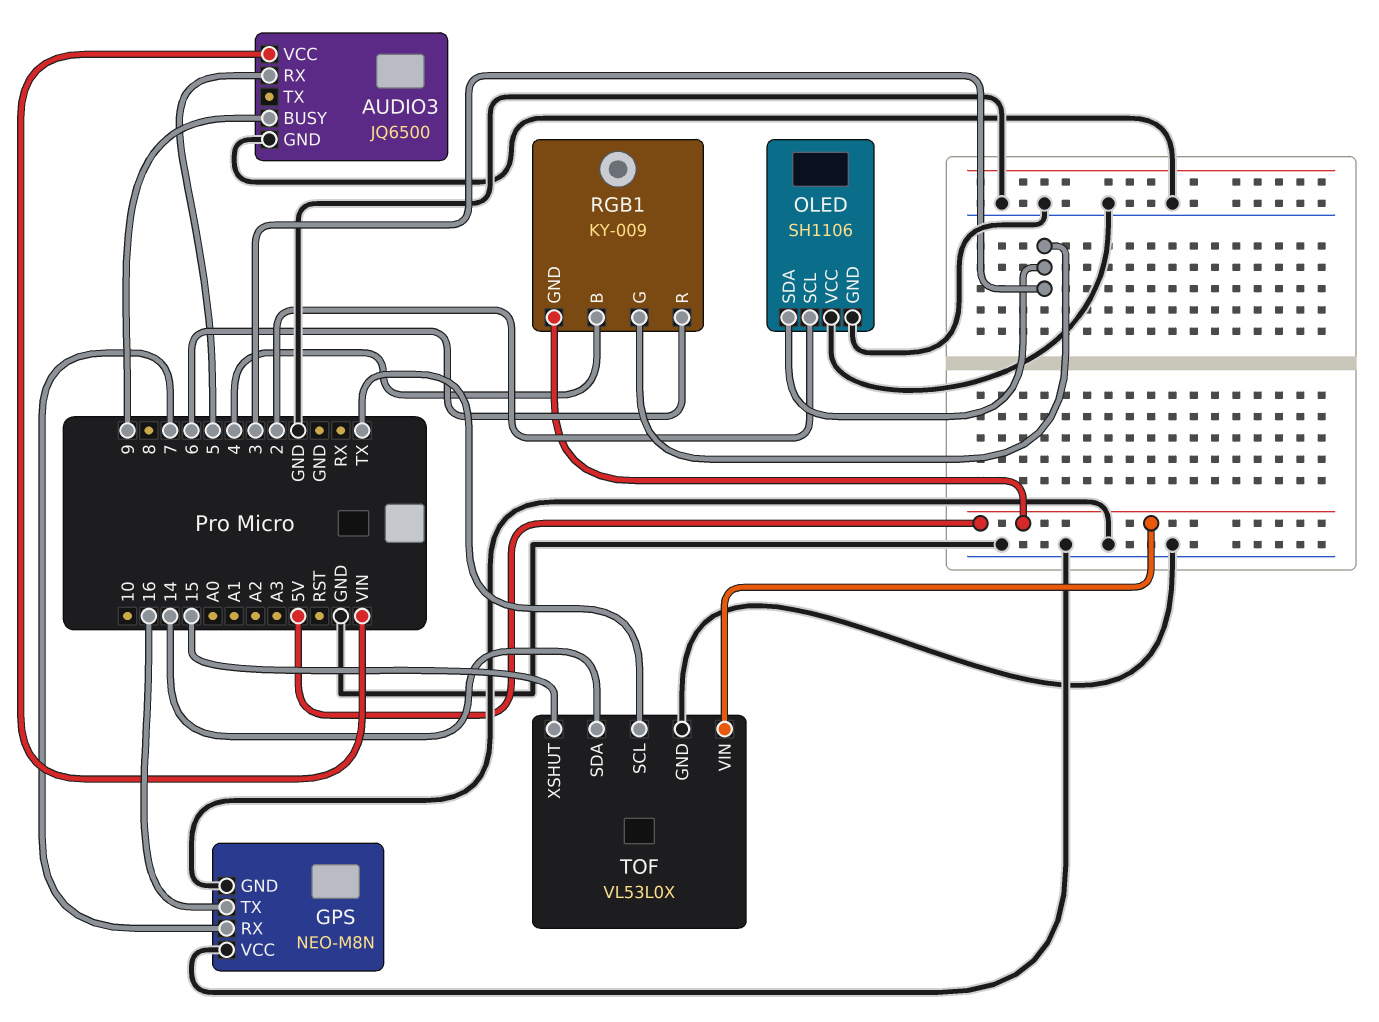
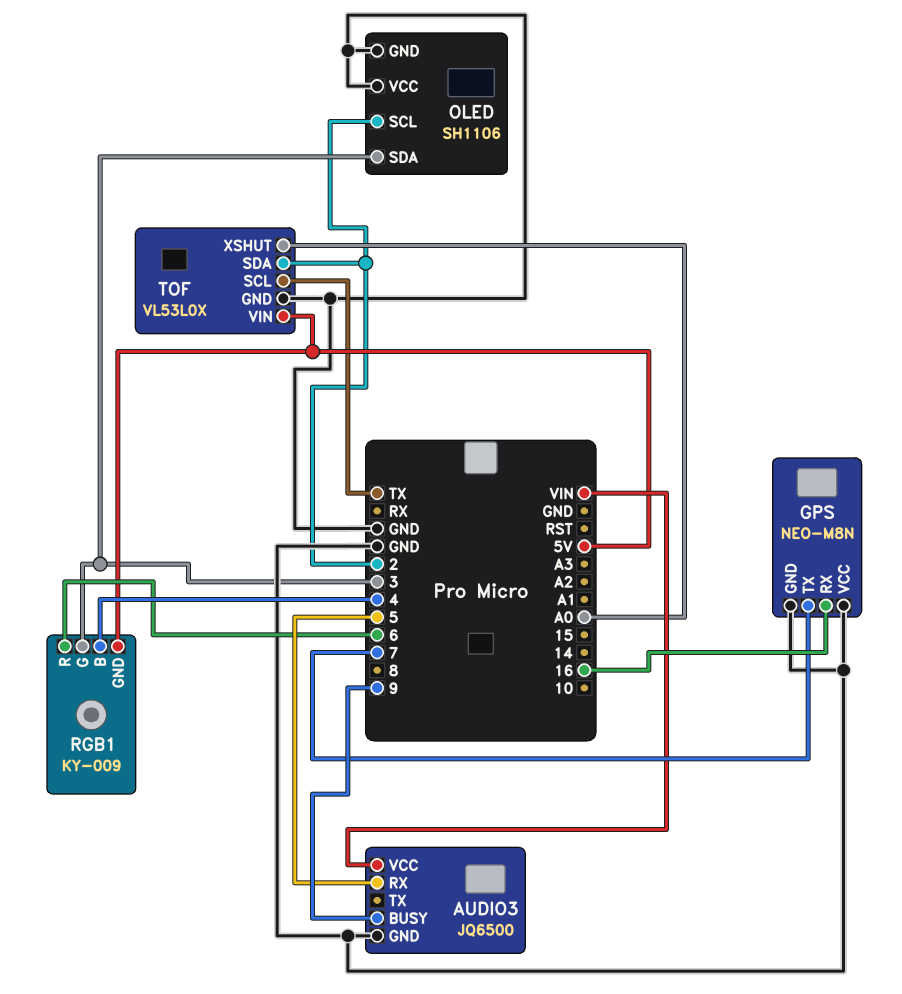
GPS pin RX: 7 -> 16
GPS pin TX: 16 -> 7
TOF pin SDA: 14 -> 2
TOF pin XSHUT: 15 -> A0

